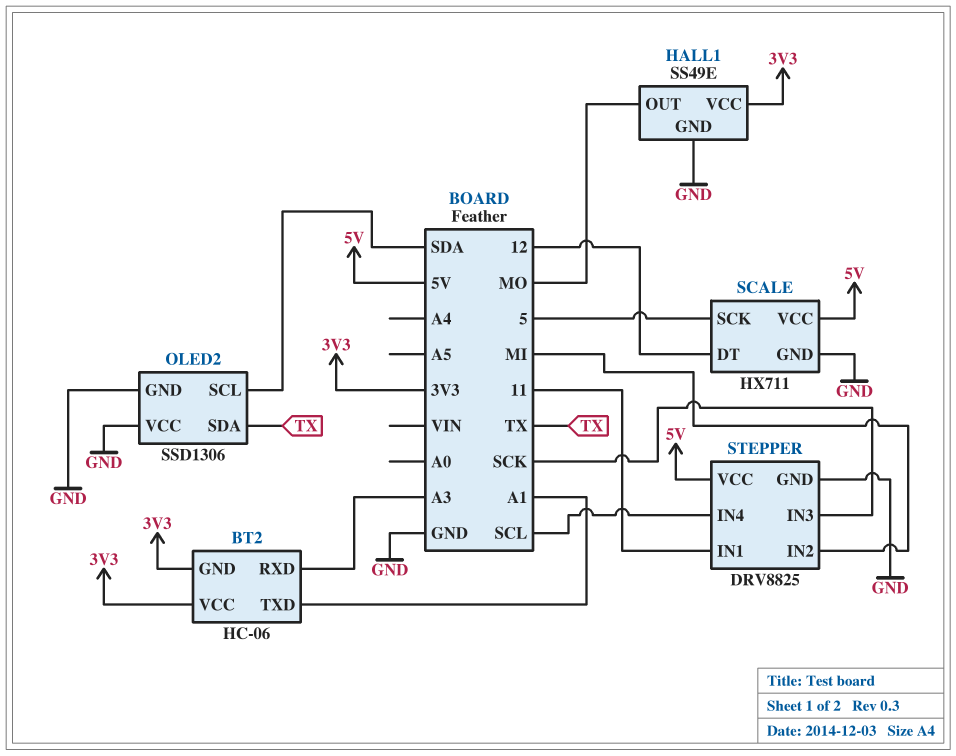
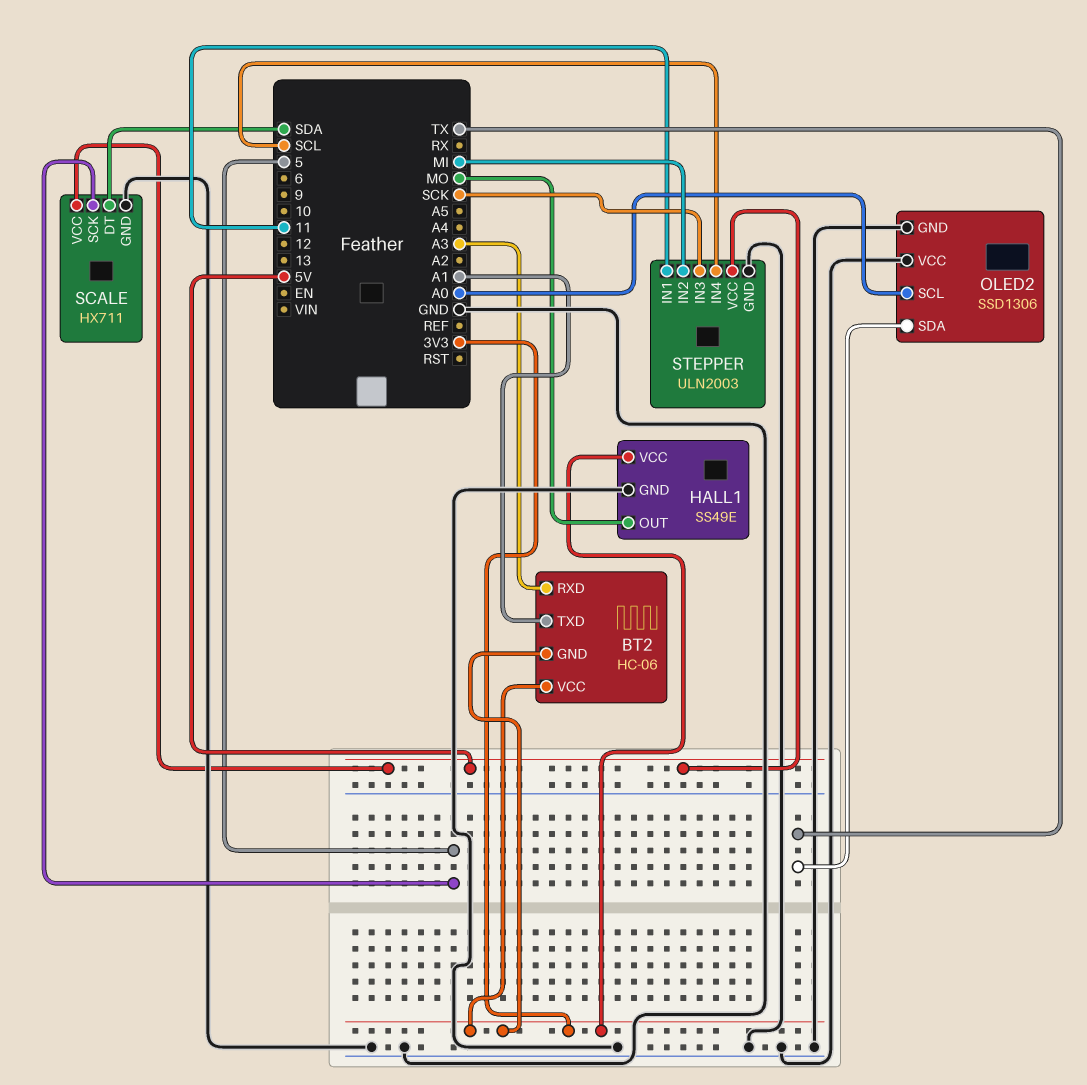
OLED2 pin SCL: SDA -> A0
SCALE pin DT: 12 -> SDA
STEPPER: DRV8825 -> ULN2003

